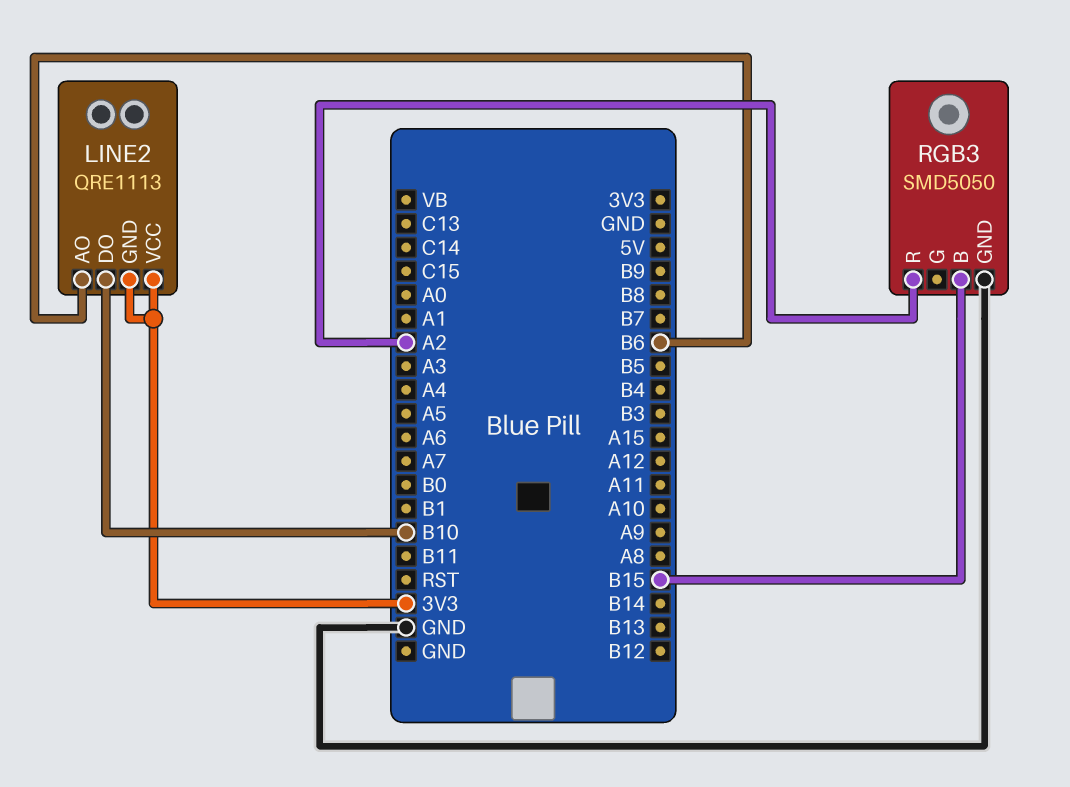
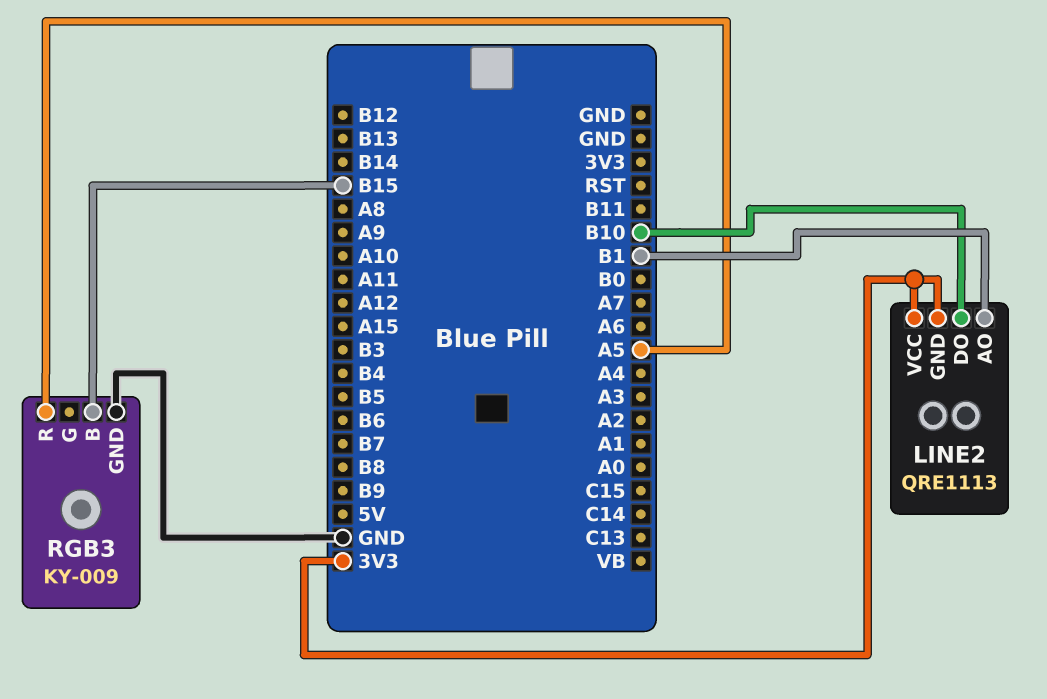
LINE2 pin AO: B6 -> B1
RGB3: SMD5050 -> KY-009
RGB3 pin R: A2 -> A5

